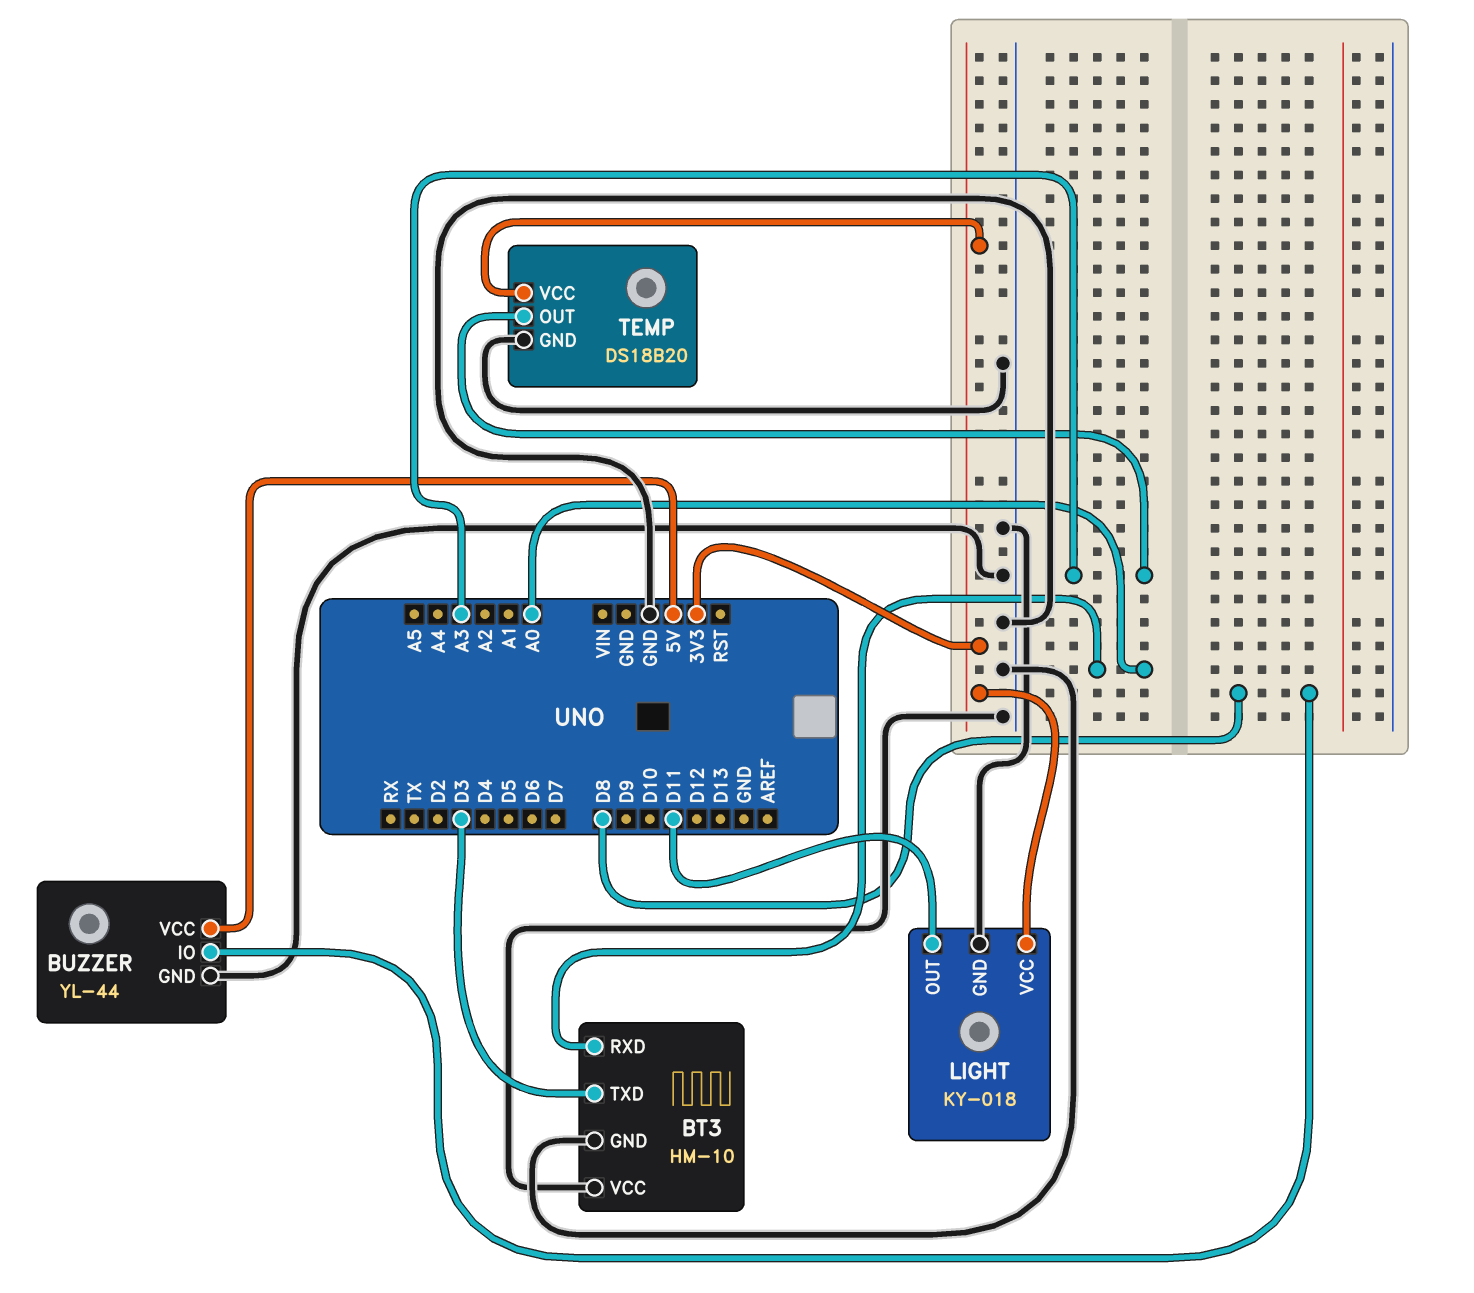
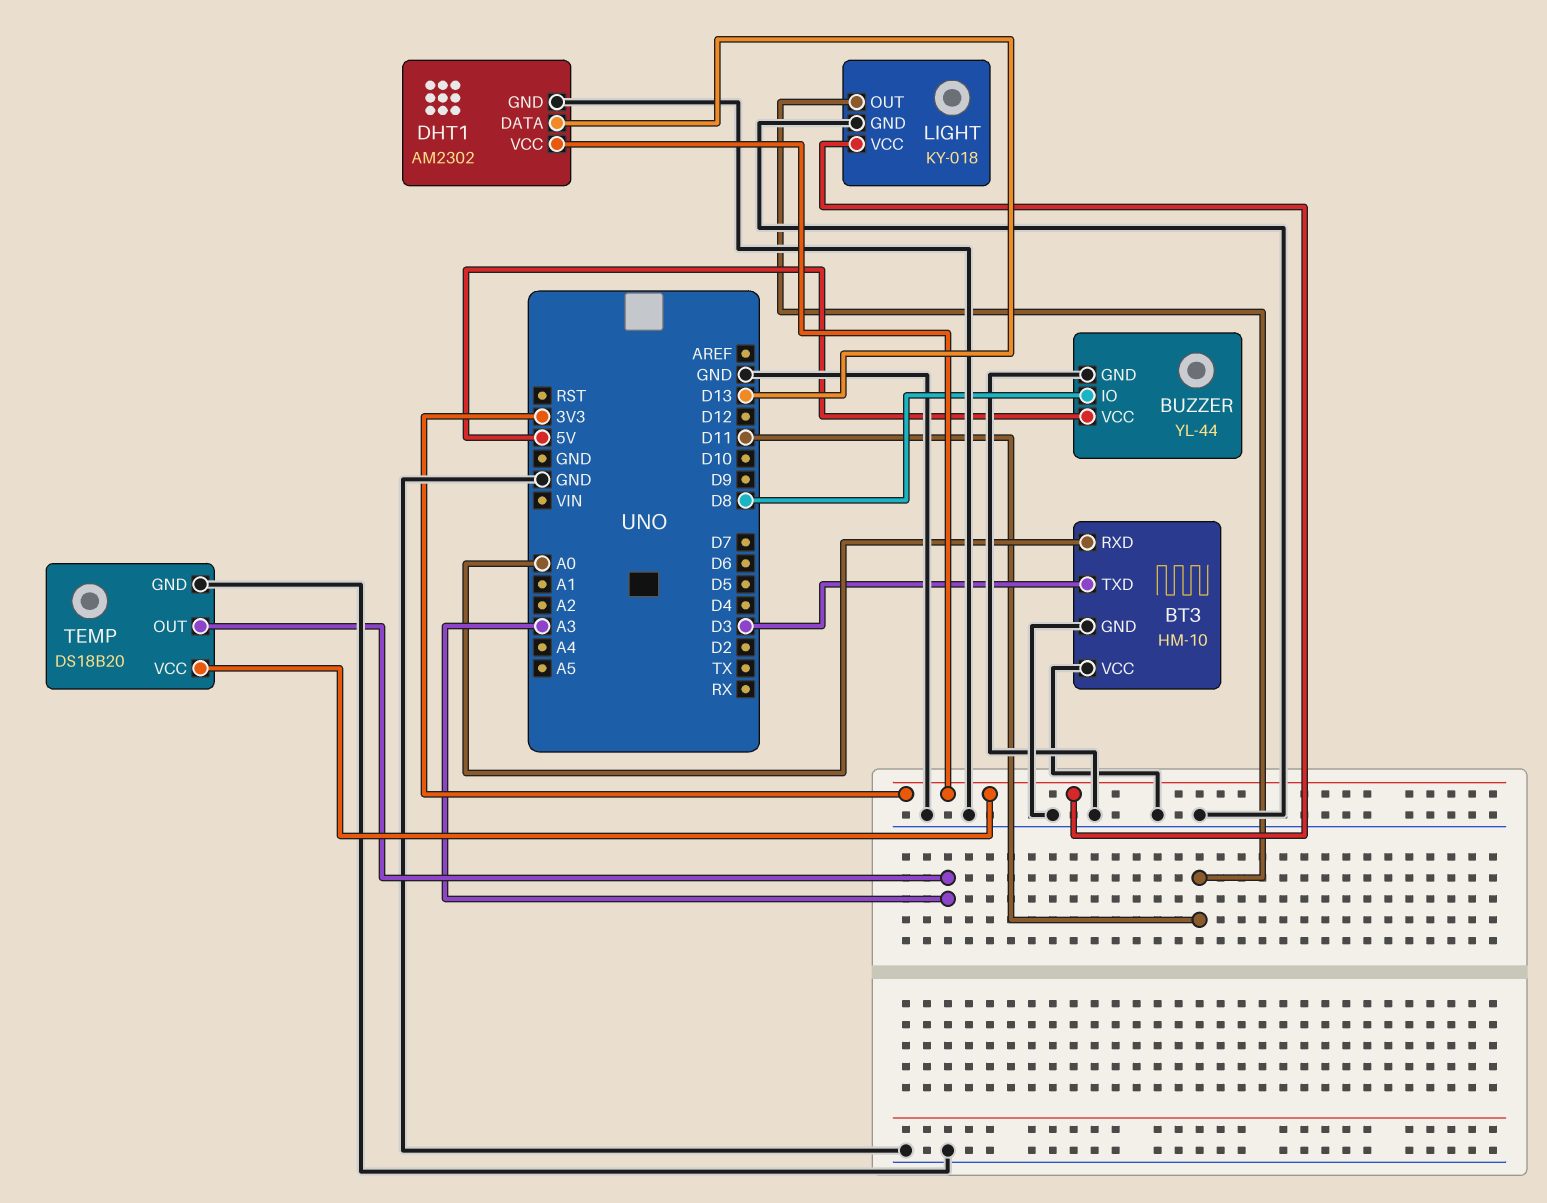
DHT1: none -> AM2302
DHT1 pin DATA: none -> D13
DHT1 pin GND: none -> GND
DHT1 pin VCC: none -> 3V3

